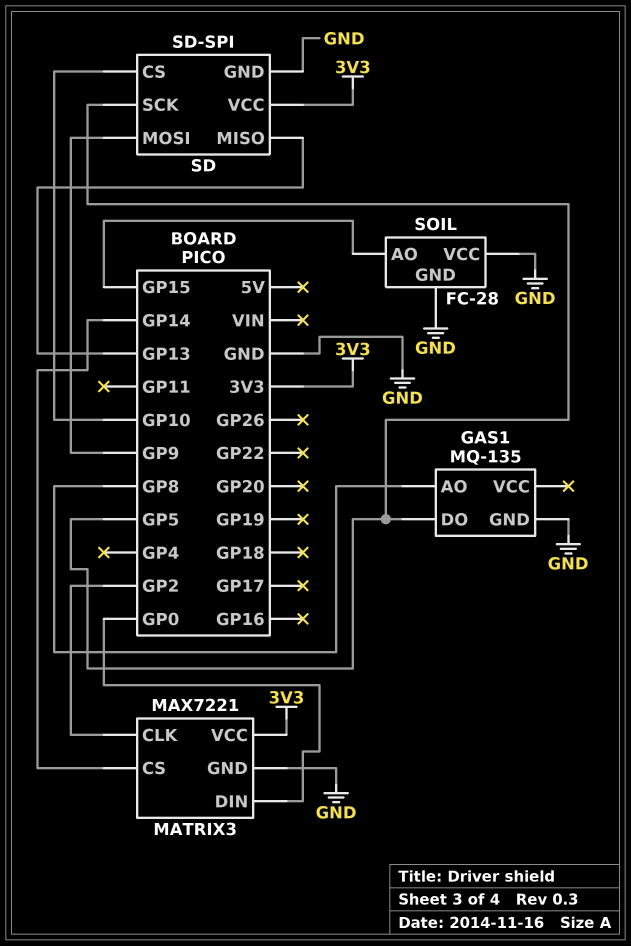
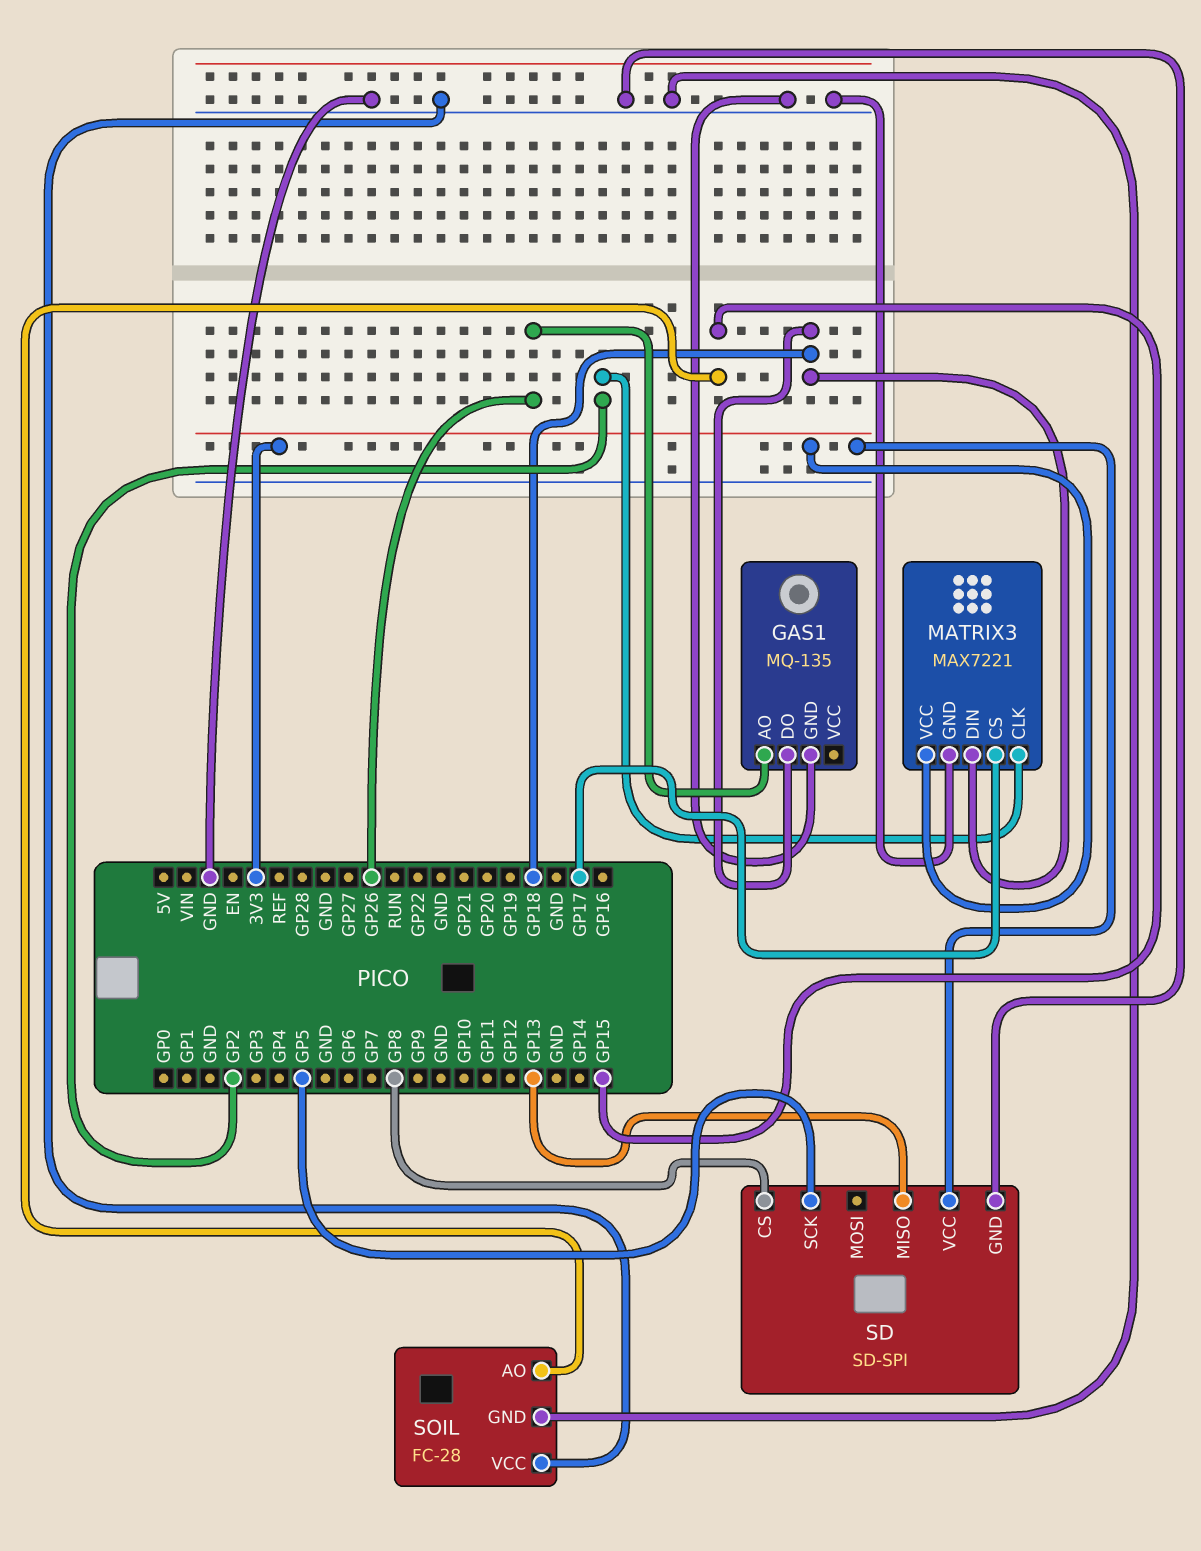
GAS1 pin AO: GP8 -> GP26
GAS1 pin DO: GP5 -> GP18
MATRIX3 pin CS: GP14 -> GP17
MATRIX3 pin DIN: GP0 -> GP18
SD pin CS: GP10 -> GP8
SD pin MOSI: GP9 -> none

